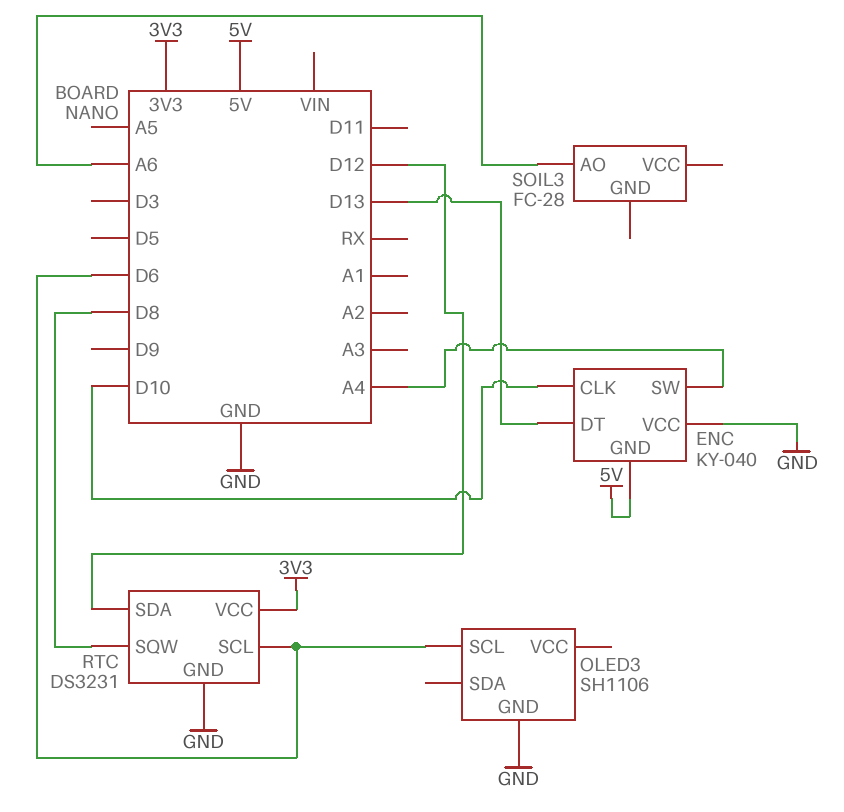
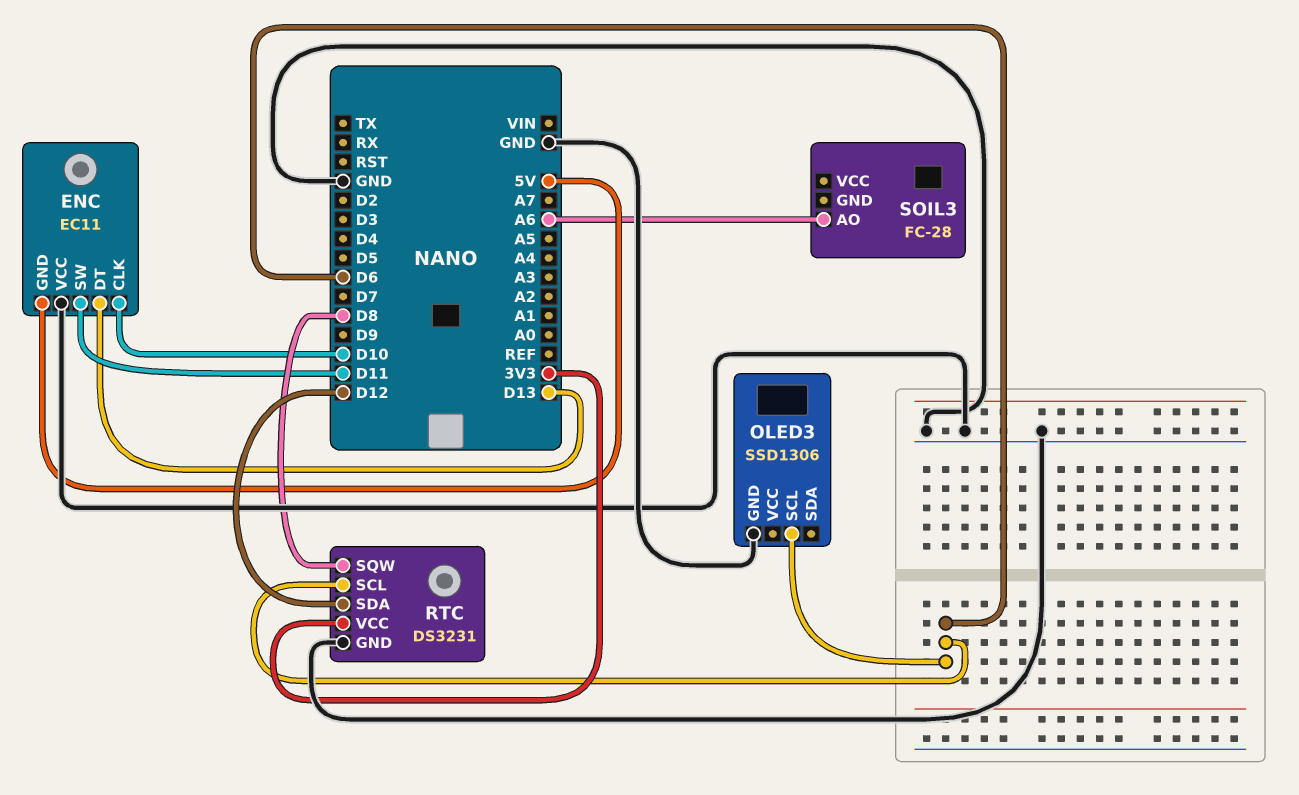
ENC: KY-040 -> EC11
ENC pin SW: A4 -> D11
OLED3: SH1106 -> SSD1306

